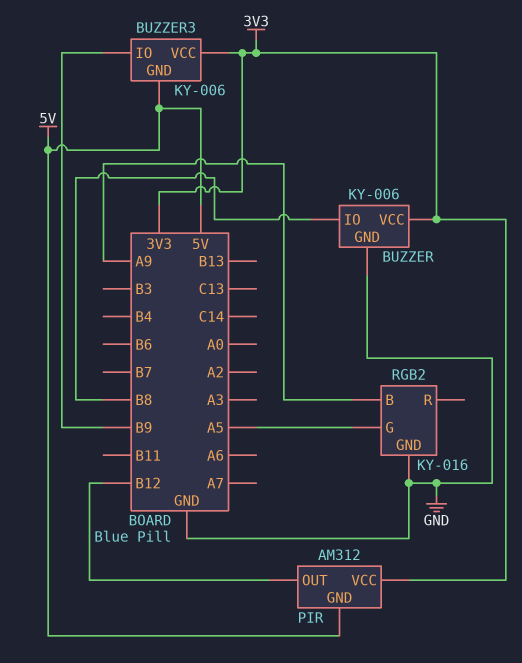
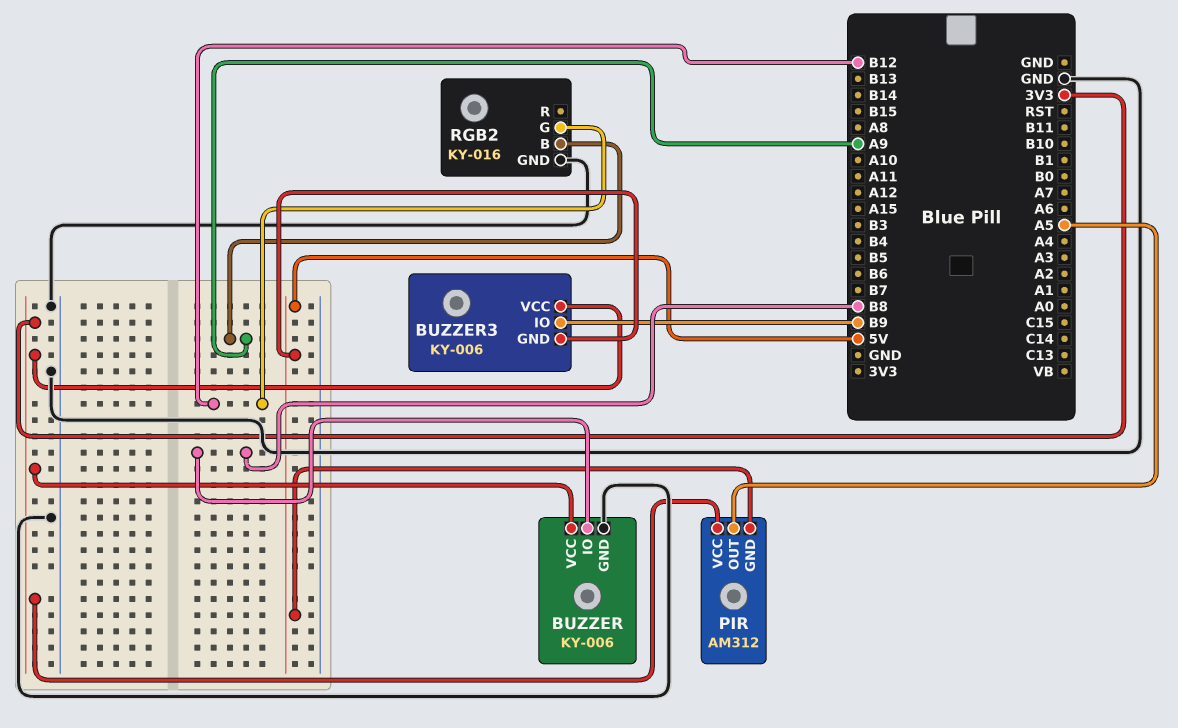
PIR pin OUT: B12 -> A5
RGB2 pin G: A5 -> B12

